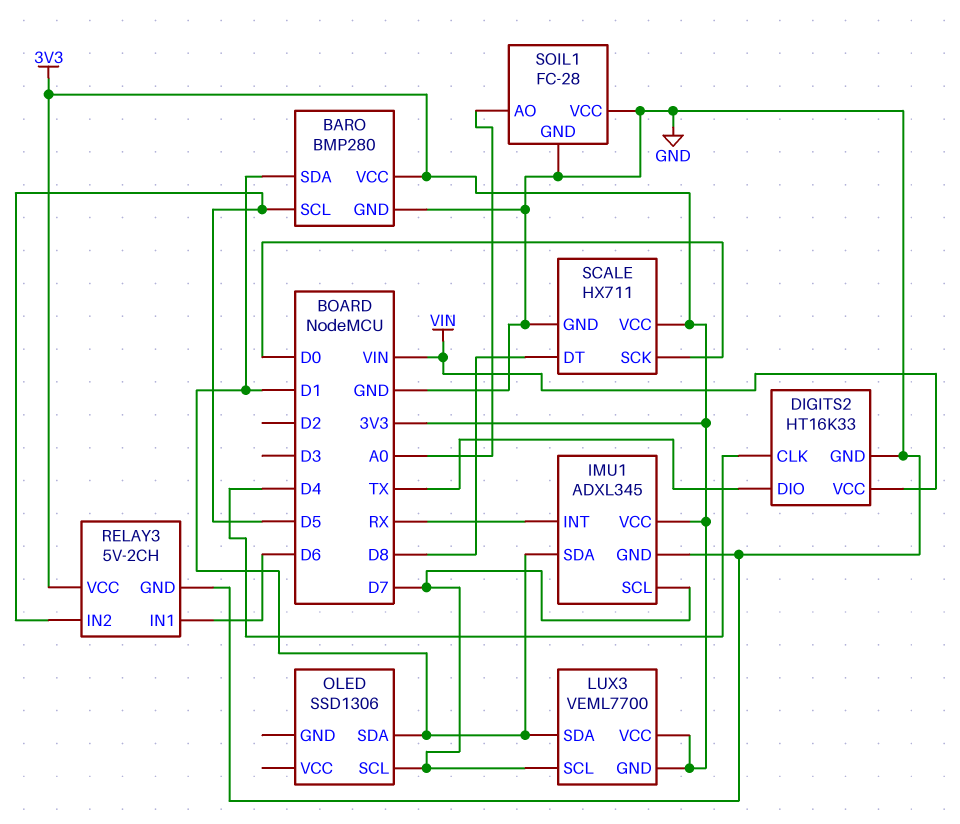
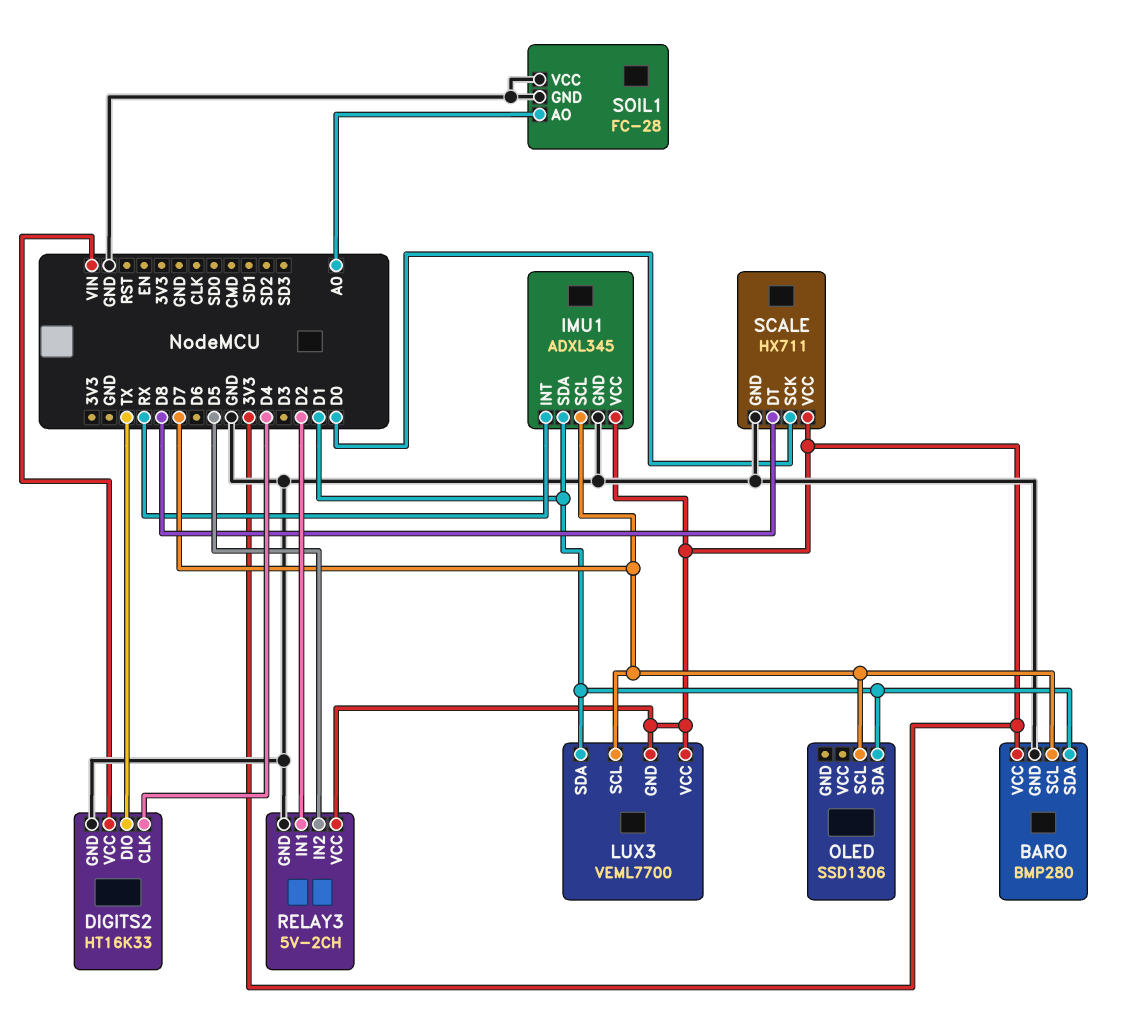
BARO pin SCL: D5 -> D7
RELAY3 pin IN1: D6 -> D2

